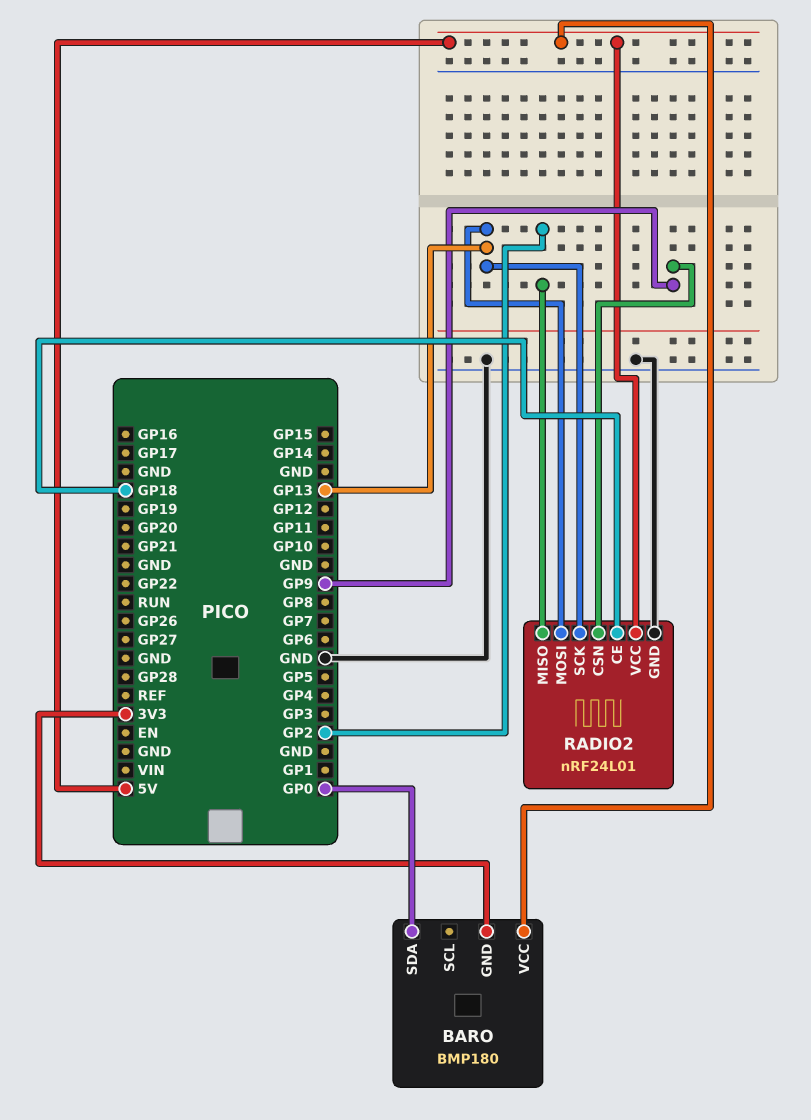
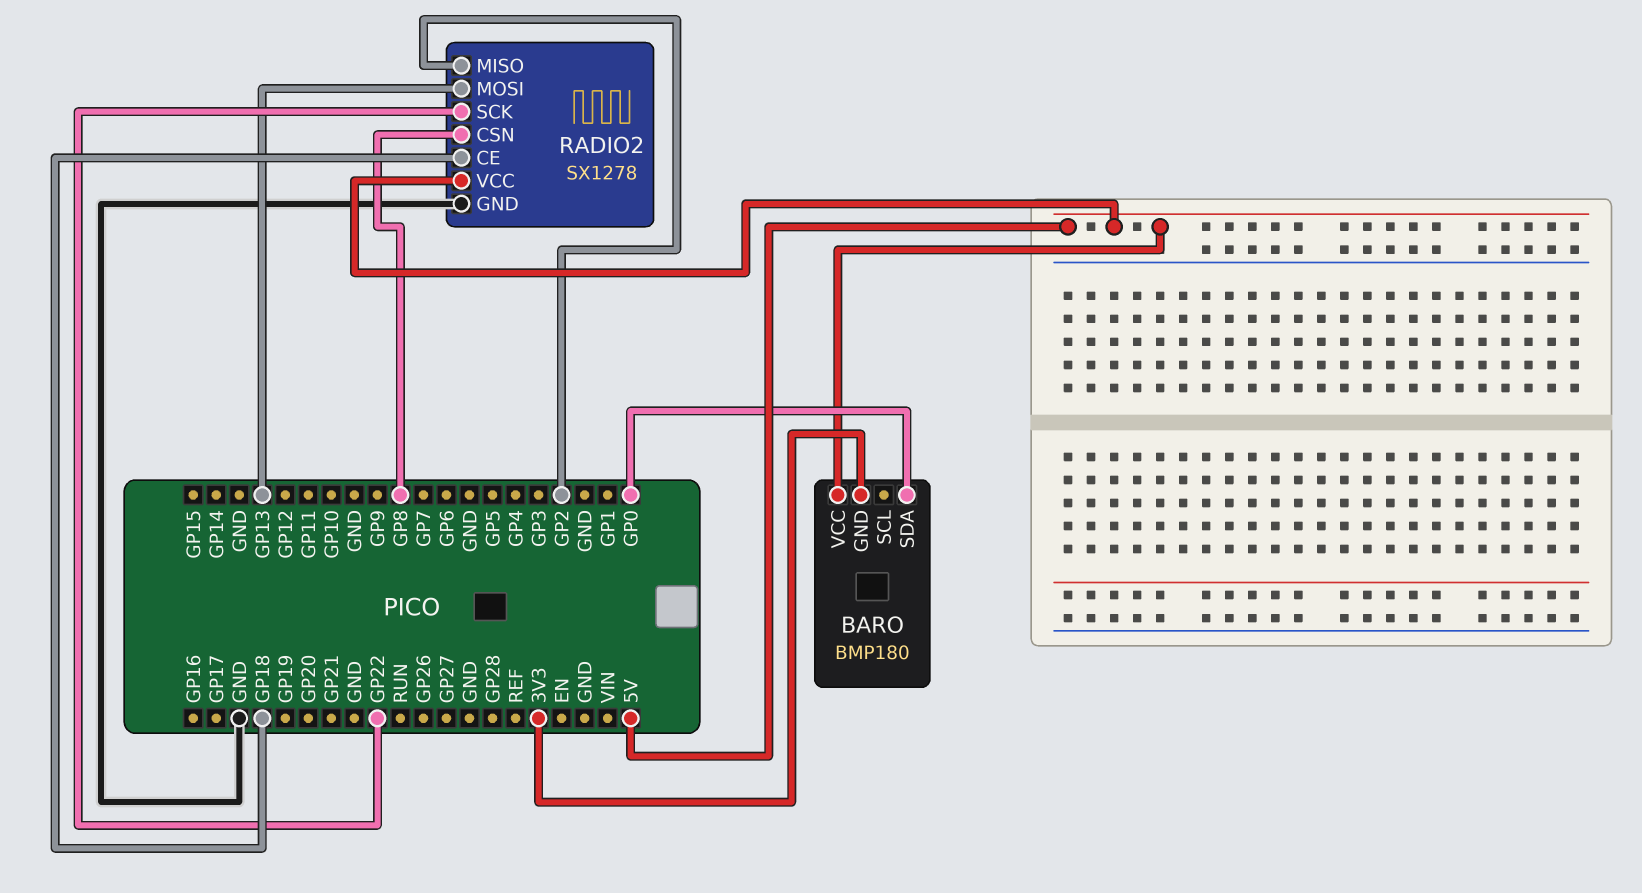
RADIO2: nRF24L01 -> SX1278
RADIO2 pin CSN: GP9 -> GP8
RADIO2 pin SCK: GP13 -> GP22

